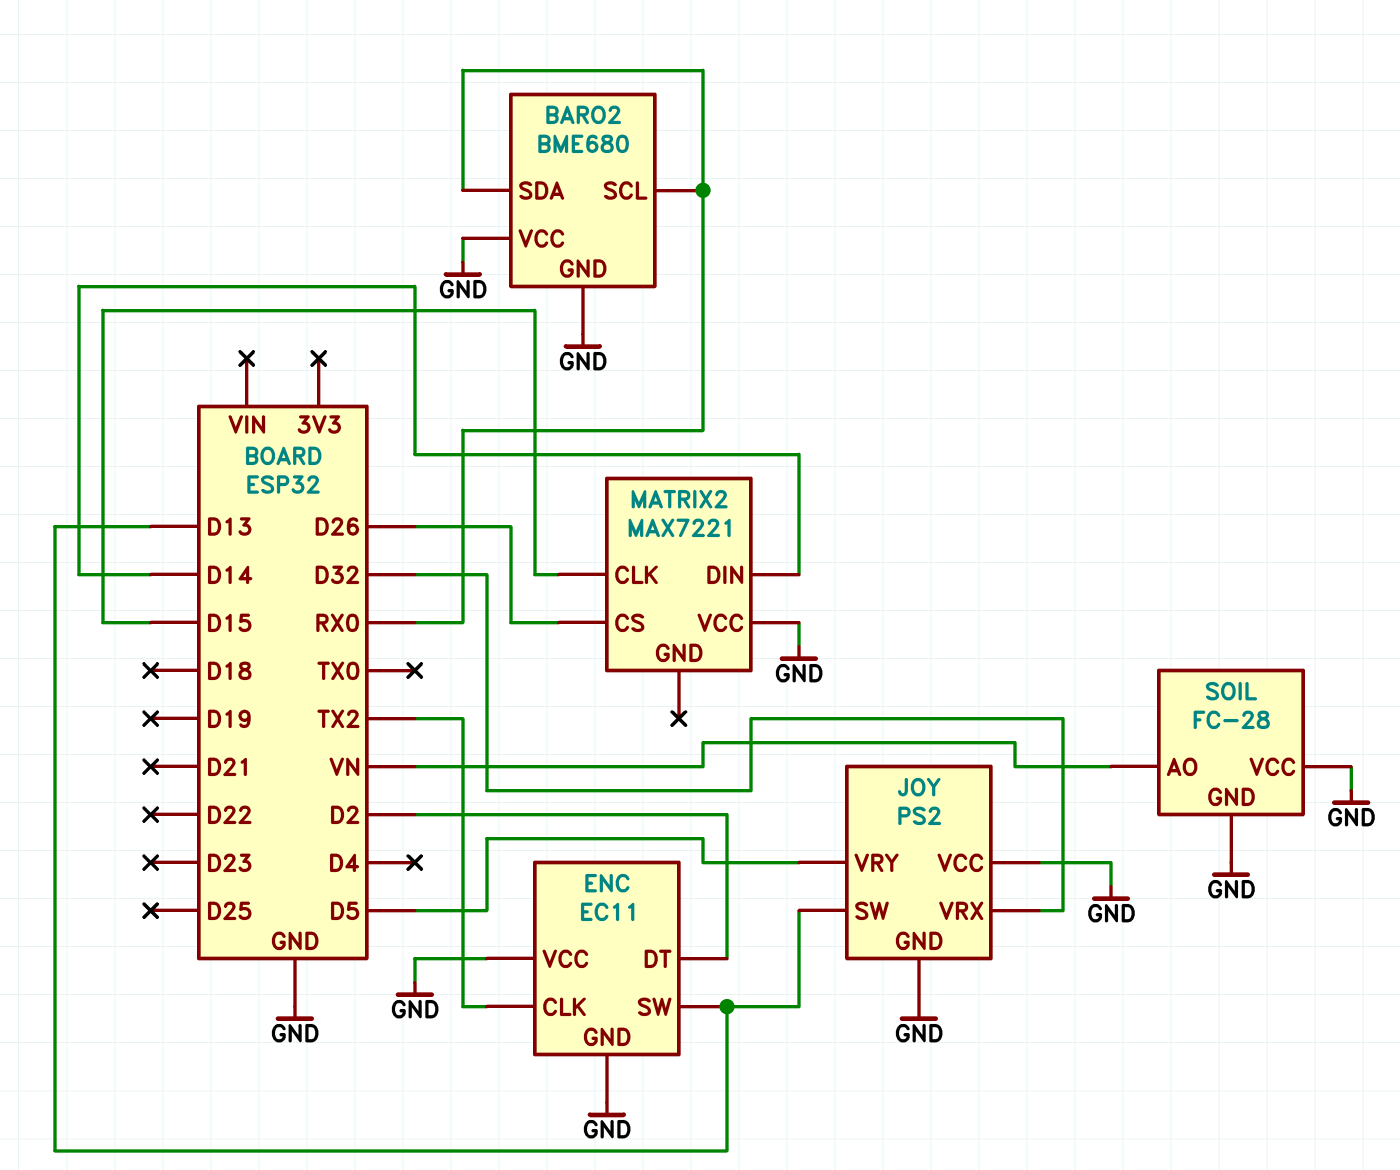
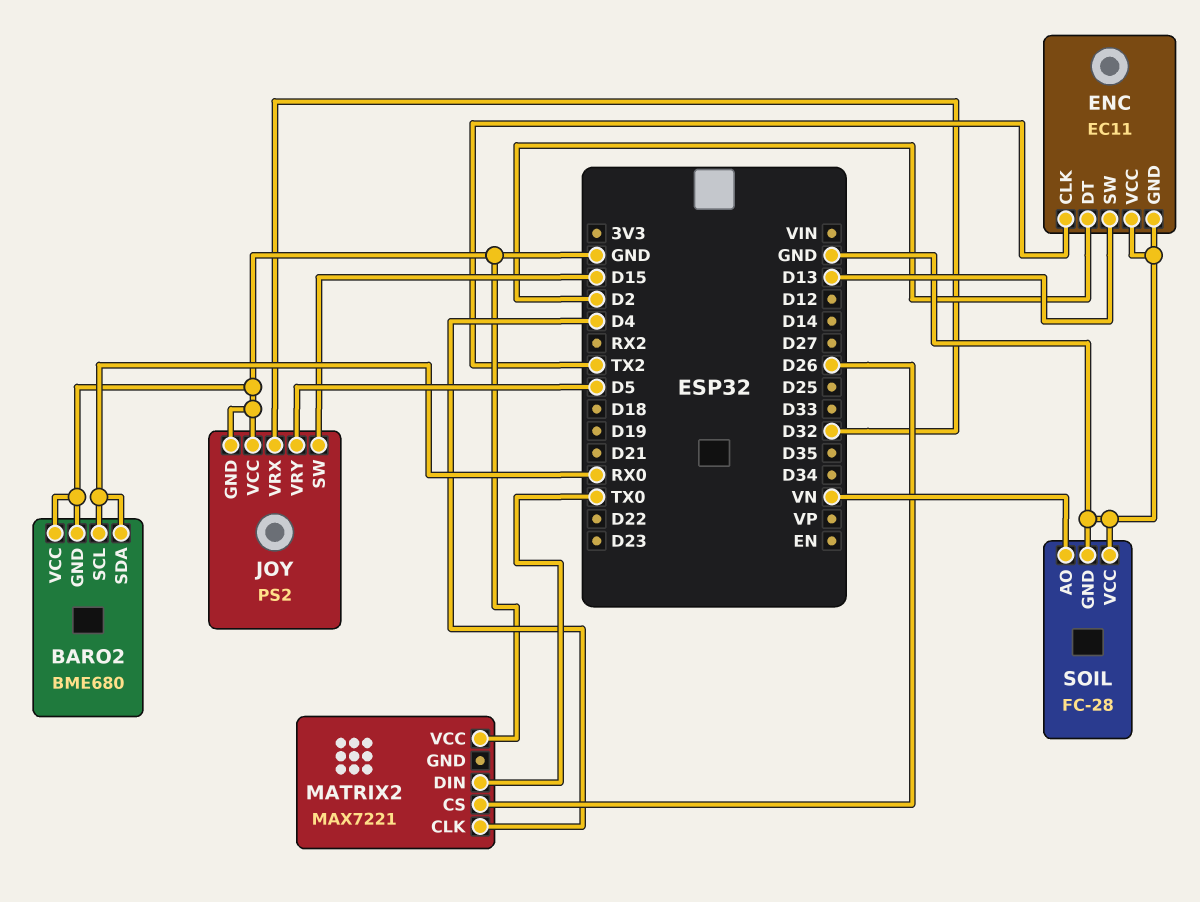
JOY pin SW: D13 -> D15
MATRIX2 pin CLK: D15 -> D4
MATRIX2 pin DIN: D14 -> TX0

